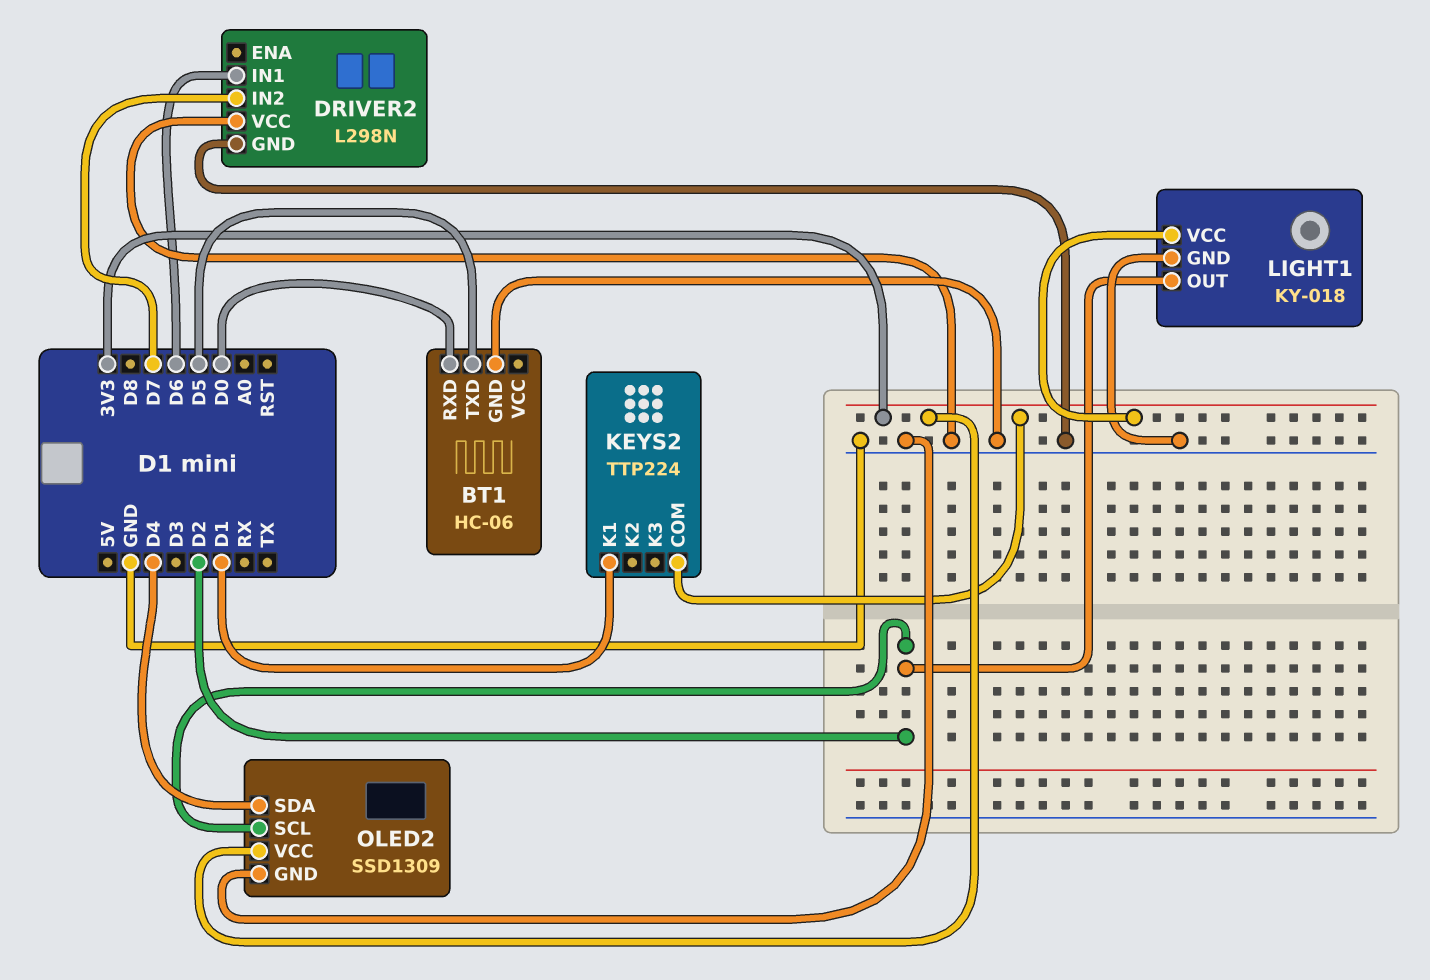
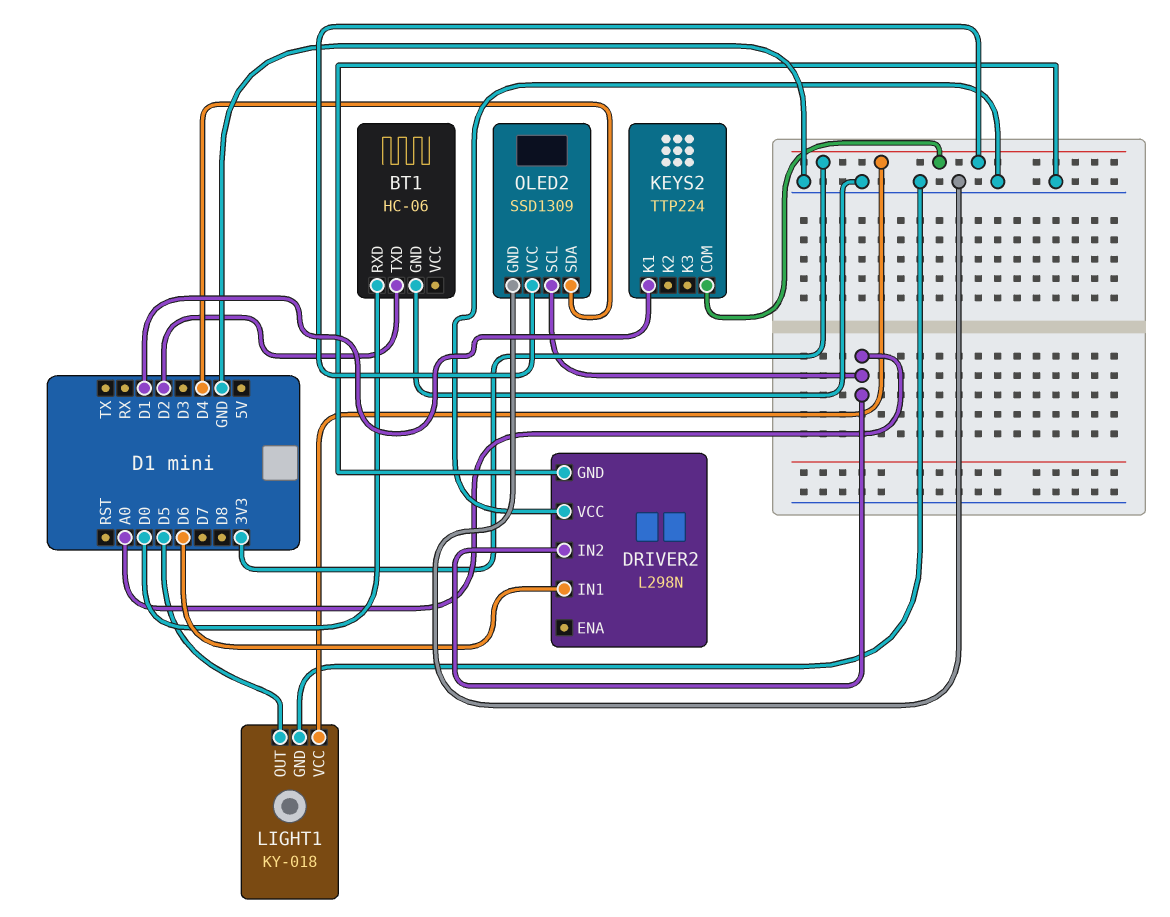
BT1 pin TXD: D5 -> D2
DRIVER2 pin IN2: D7 -> A0
LIGHT1 pin OUT: D2 -> D5
OLED2 pin SCL: D2 -> A0

